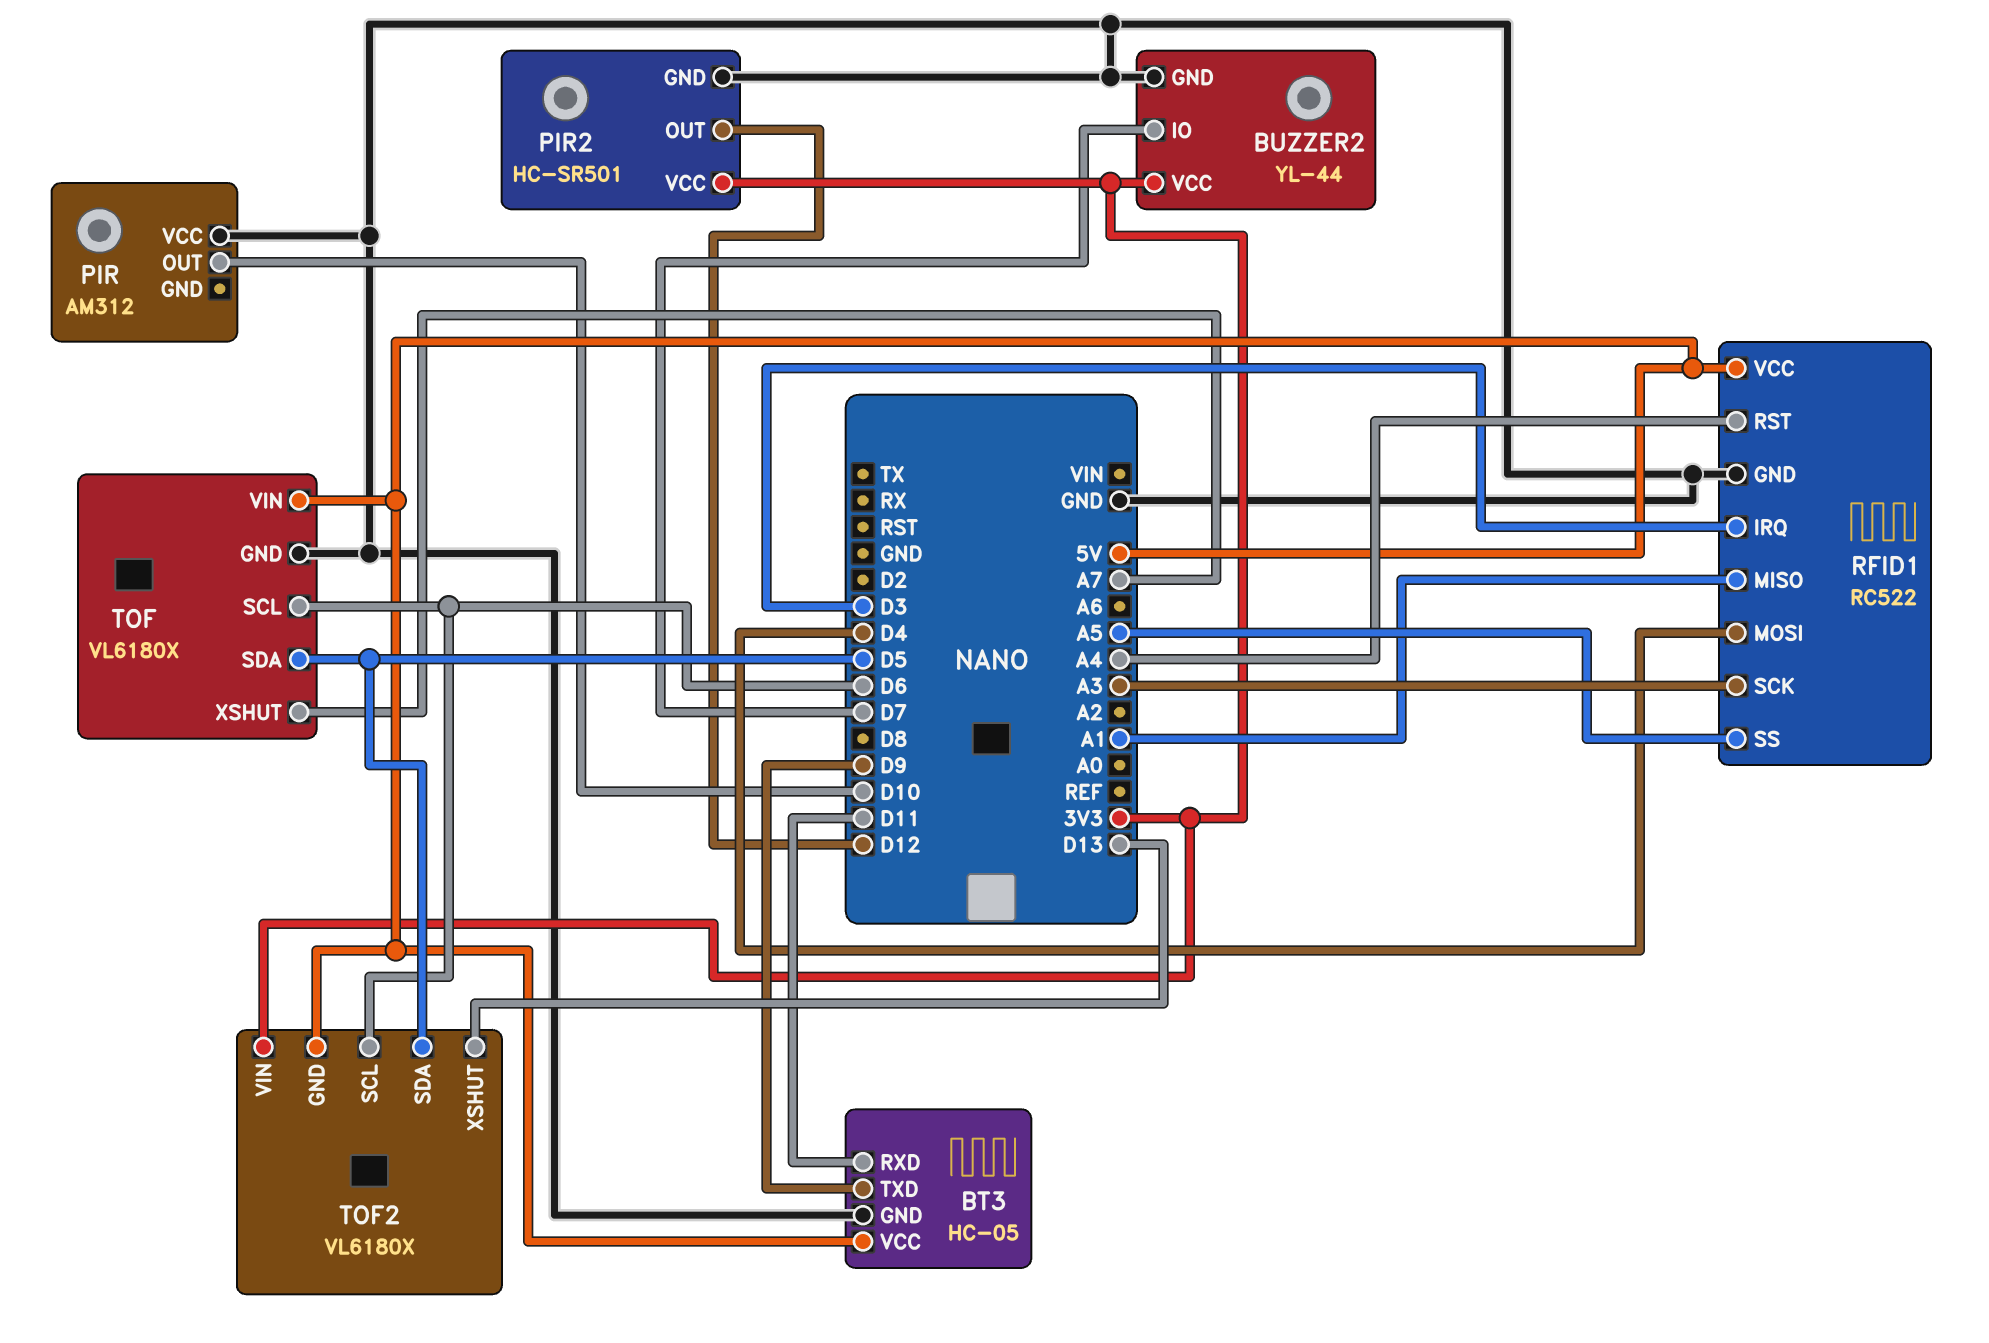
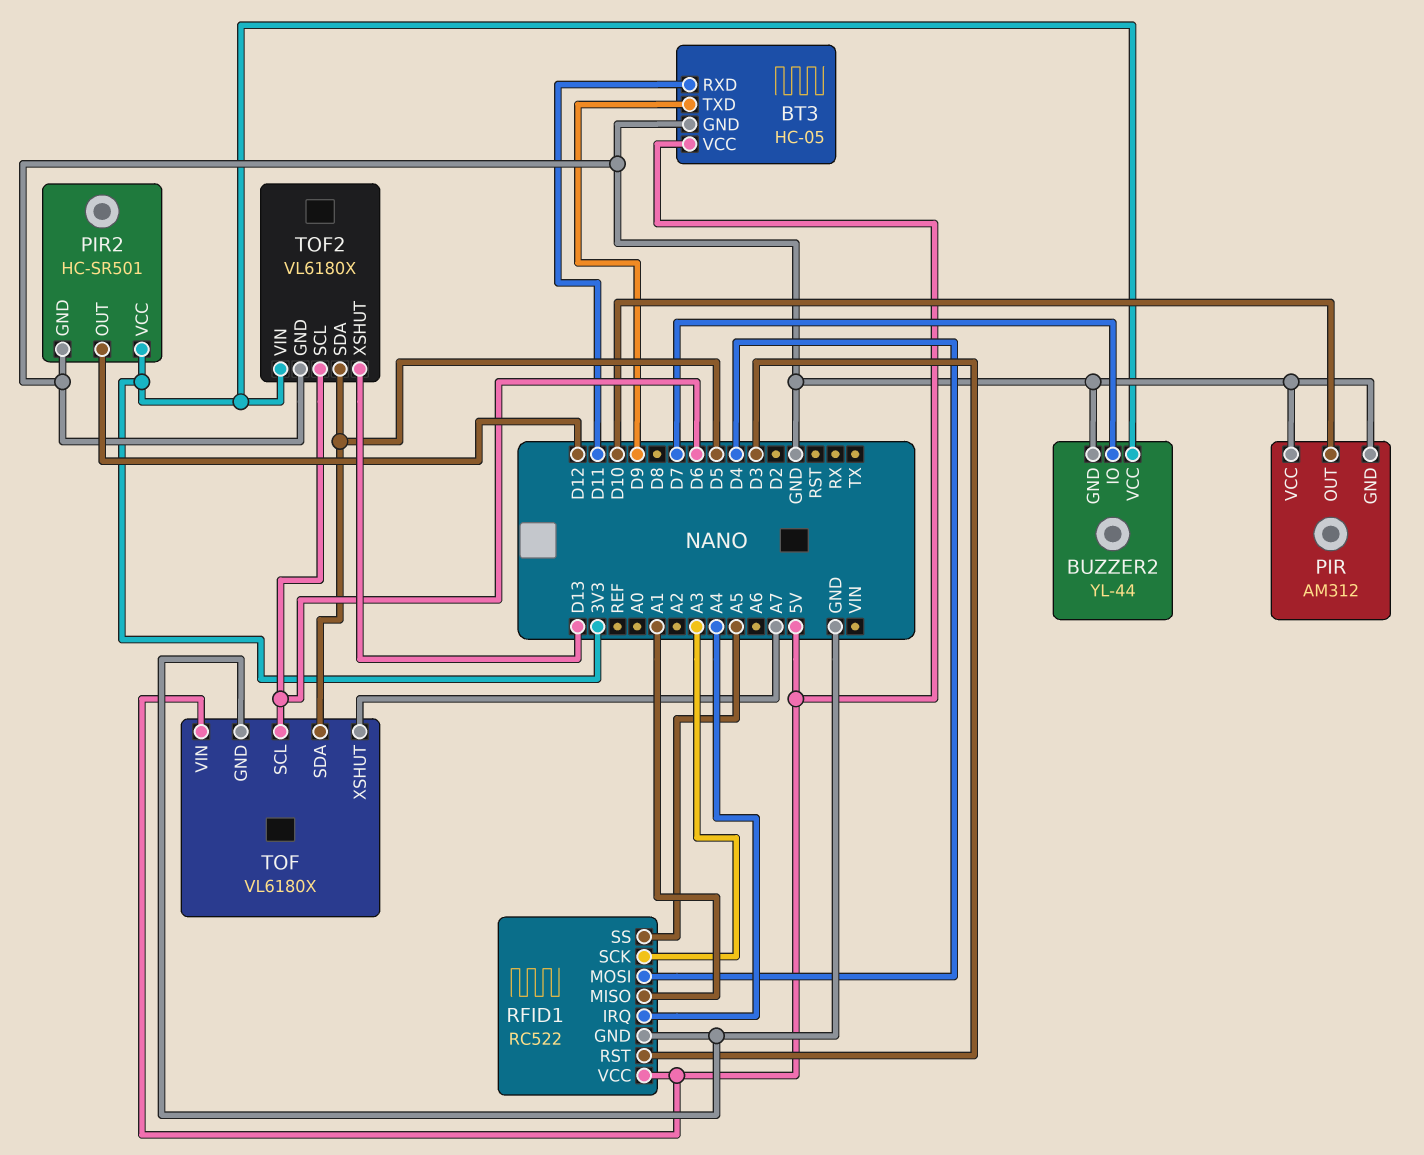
PIR pin GND: none -> GND
RFID1 pin IRQ: D3 -> A4
RFID1 pin RST: A4 -> D3
TOF2 pin GND: 5V -> GND

